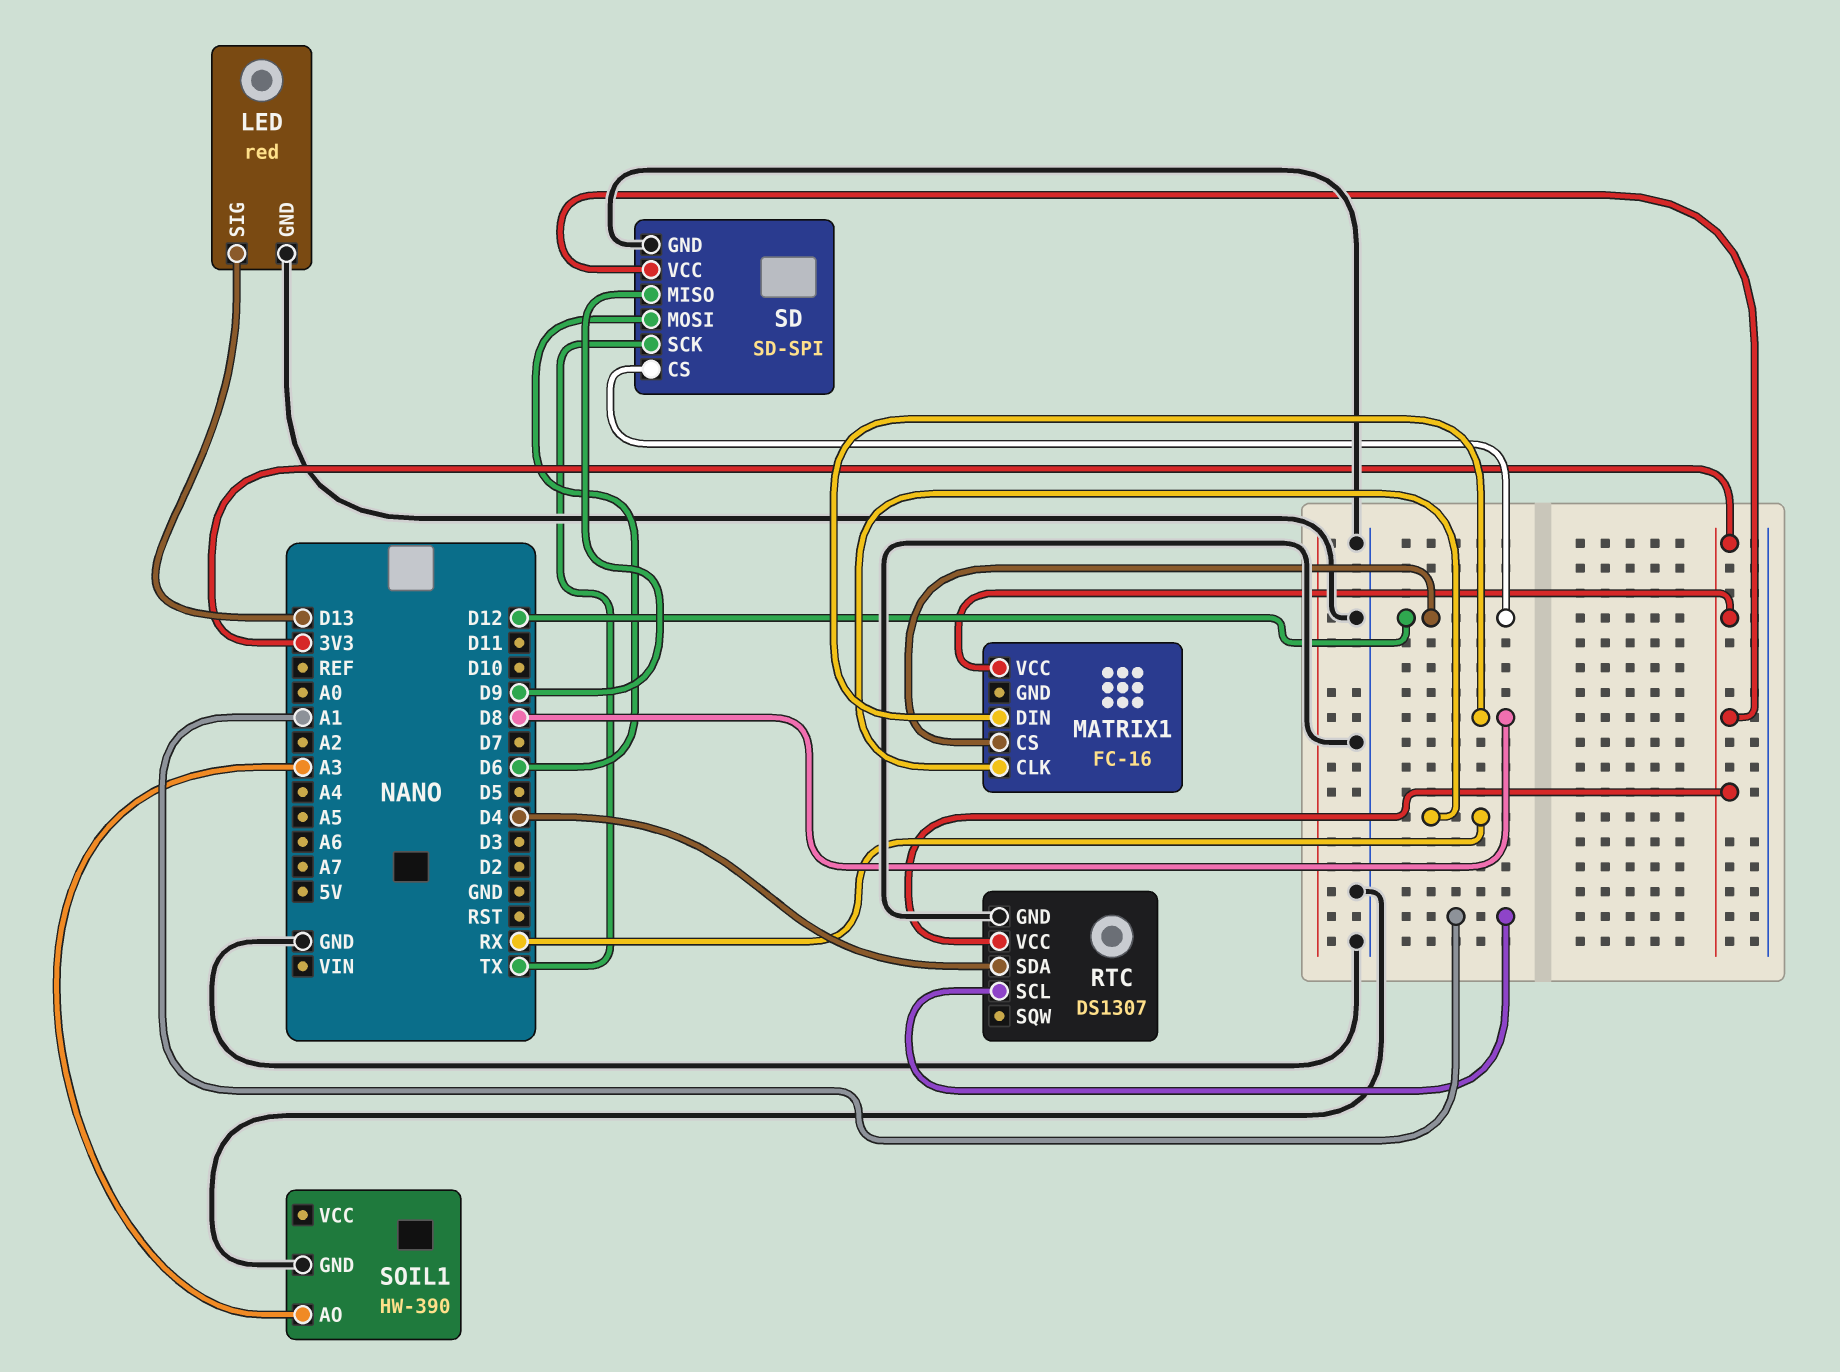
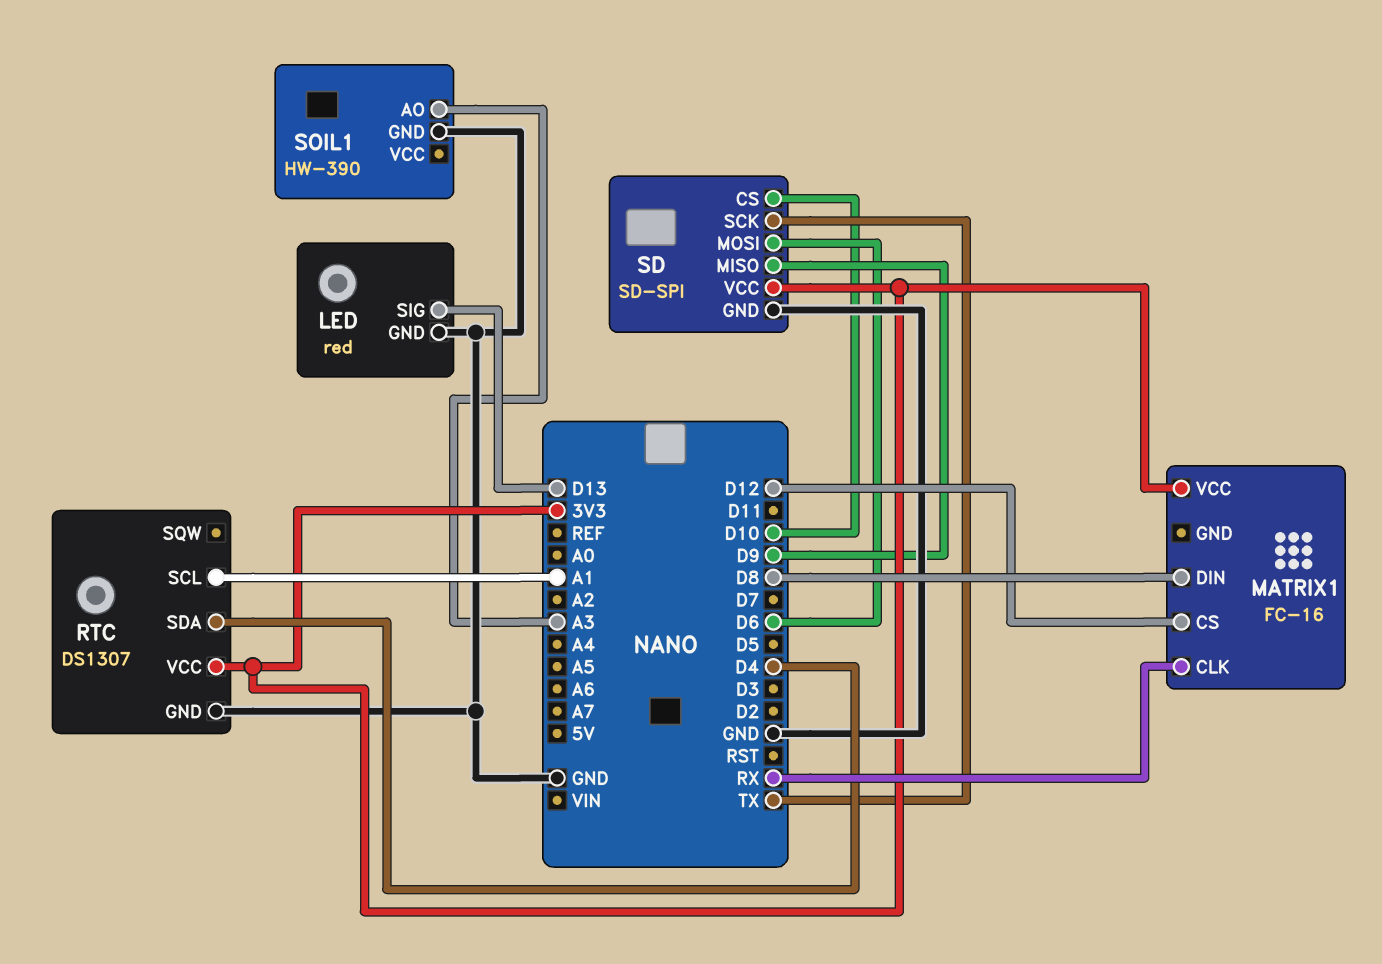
SD pin CS: D12 -> D10

